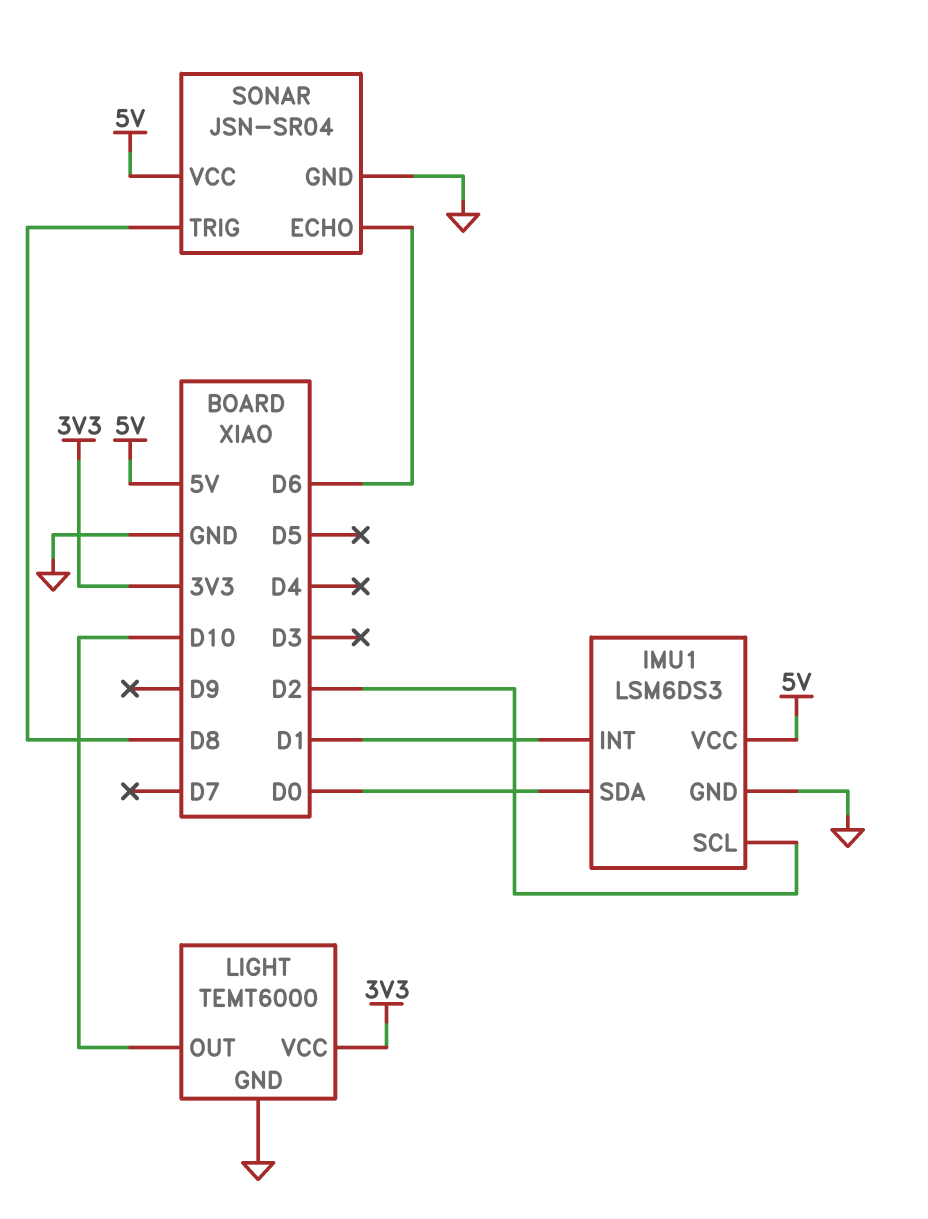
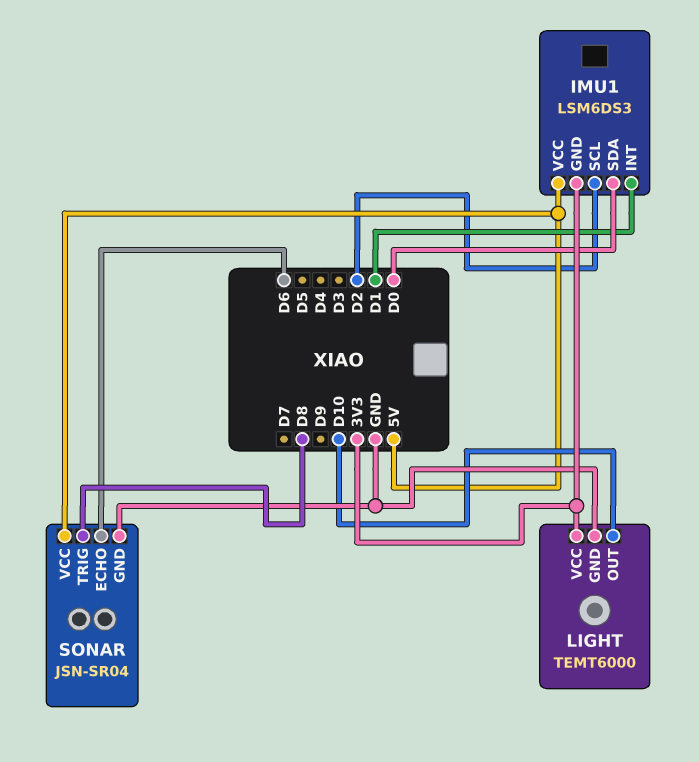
IMU1 pin GND: GND -> 3V3

